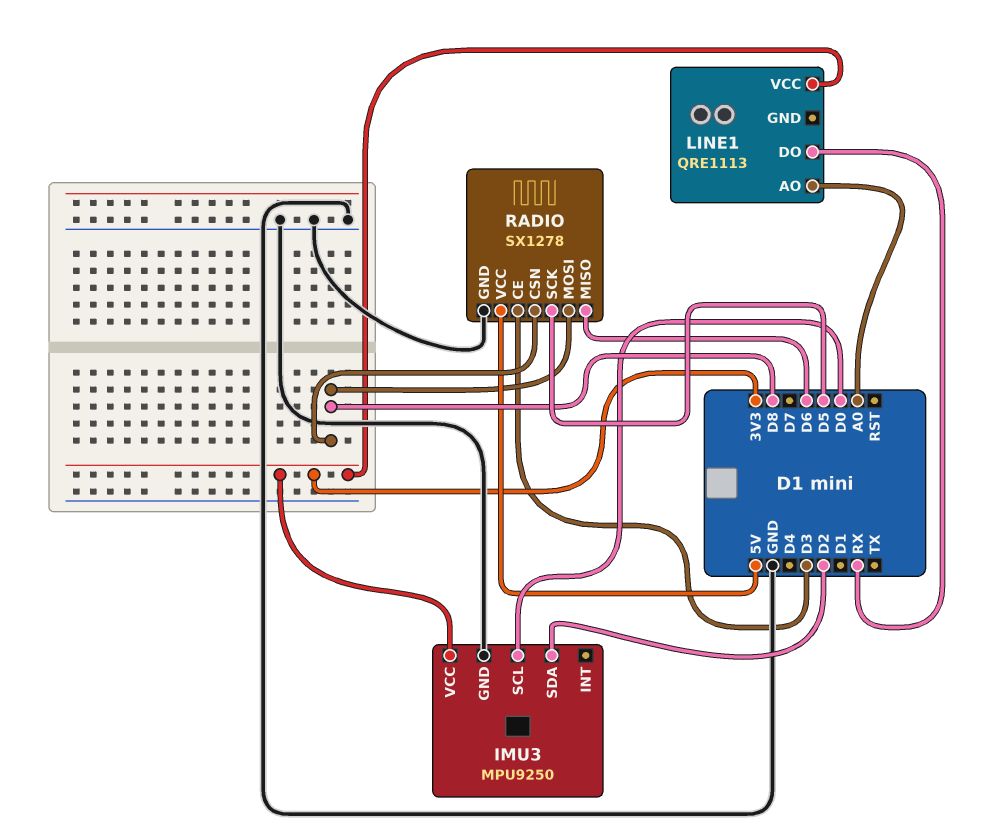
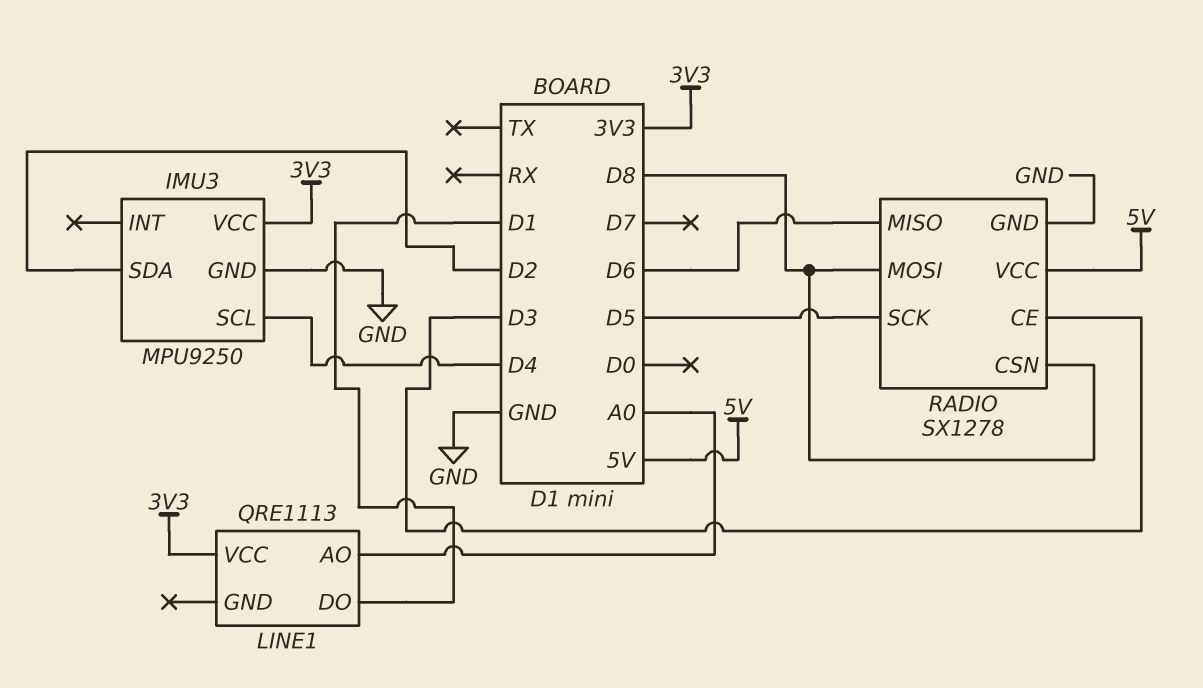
IMU3 pin SCL: D0 -> D4
LINE1 pin DO: RX -> D1

